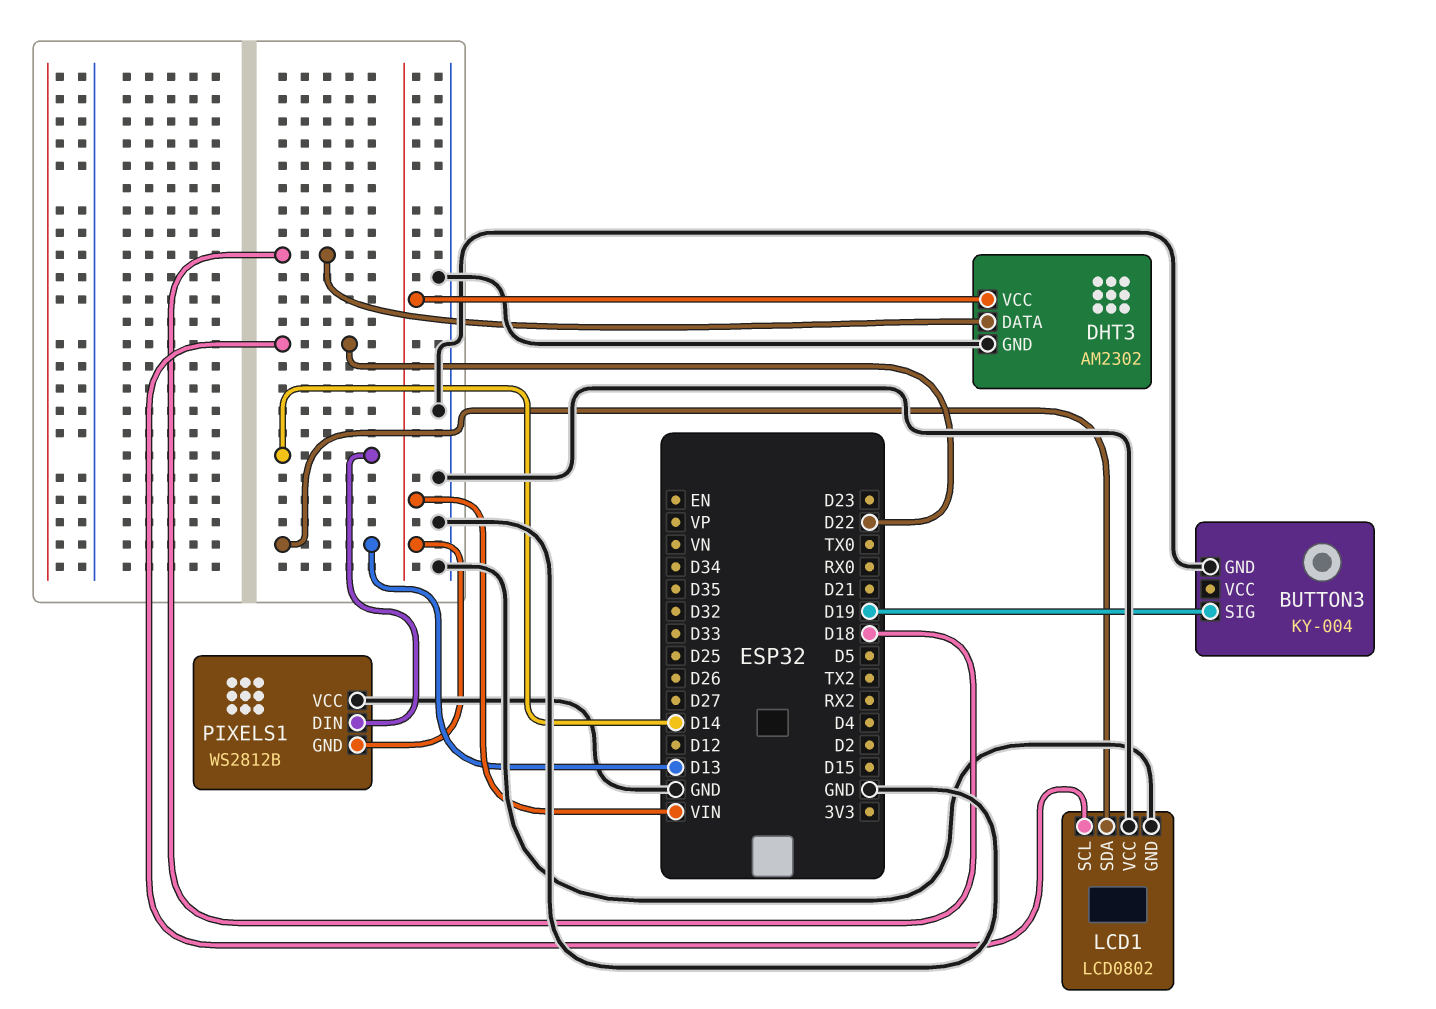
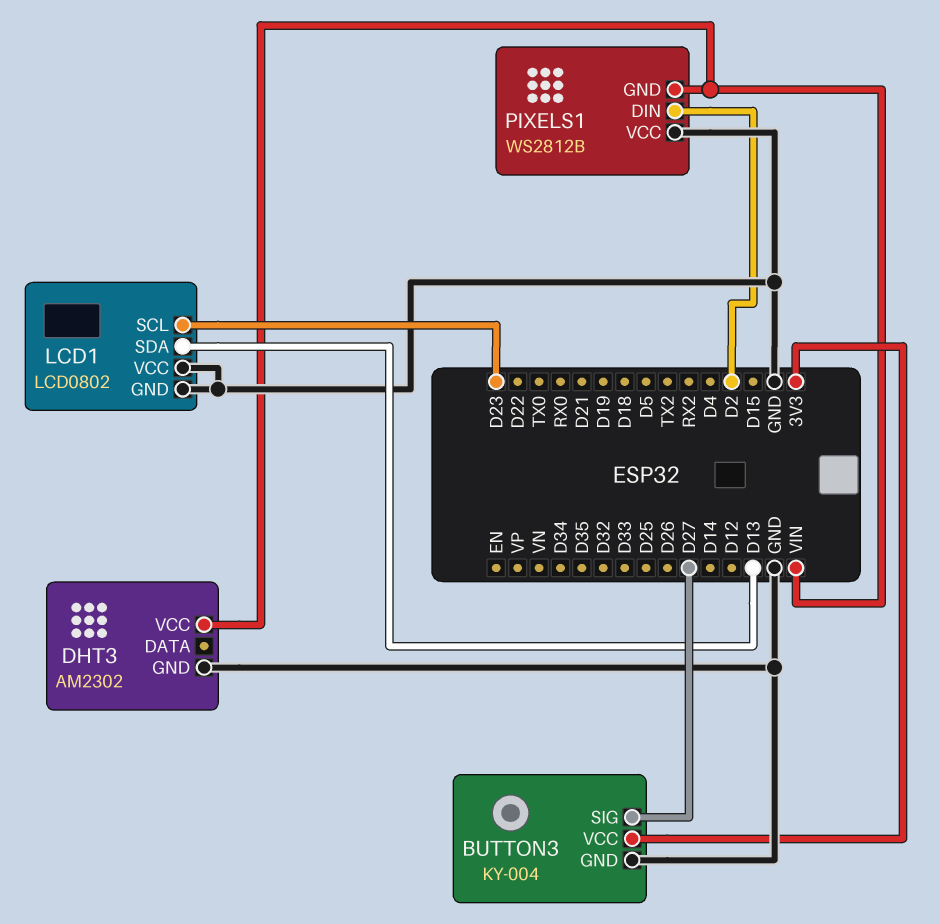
BUTTON3 pin SIG: D19 -> D27
BUTTON3 pin VCC: none -> 3V3
DHT3 pin DATA: D18 -> none
LCD1 pin SCL: D22 -> D23
PIXELS1 pin DIN: D14 -> D2

